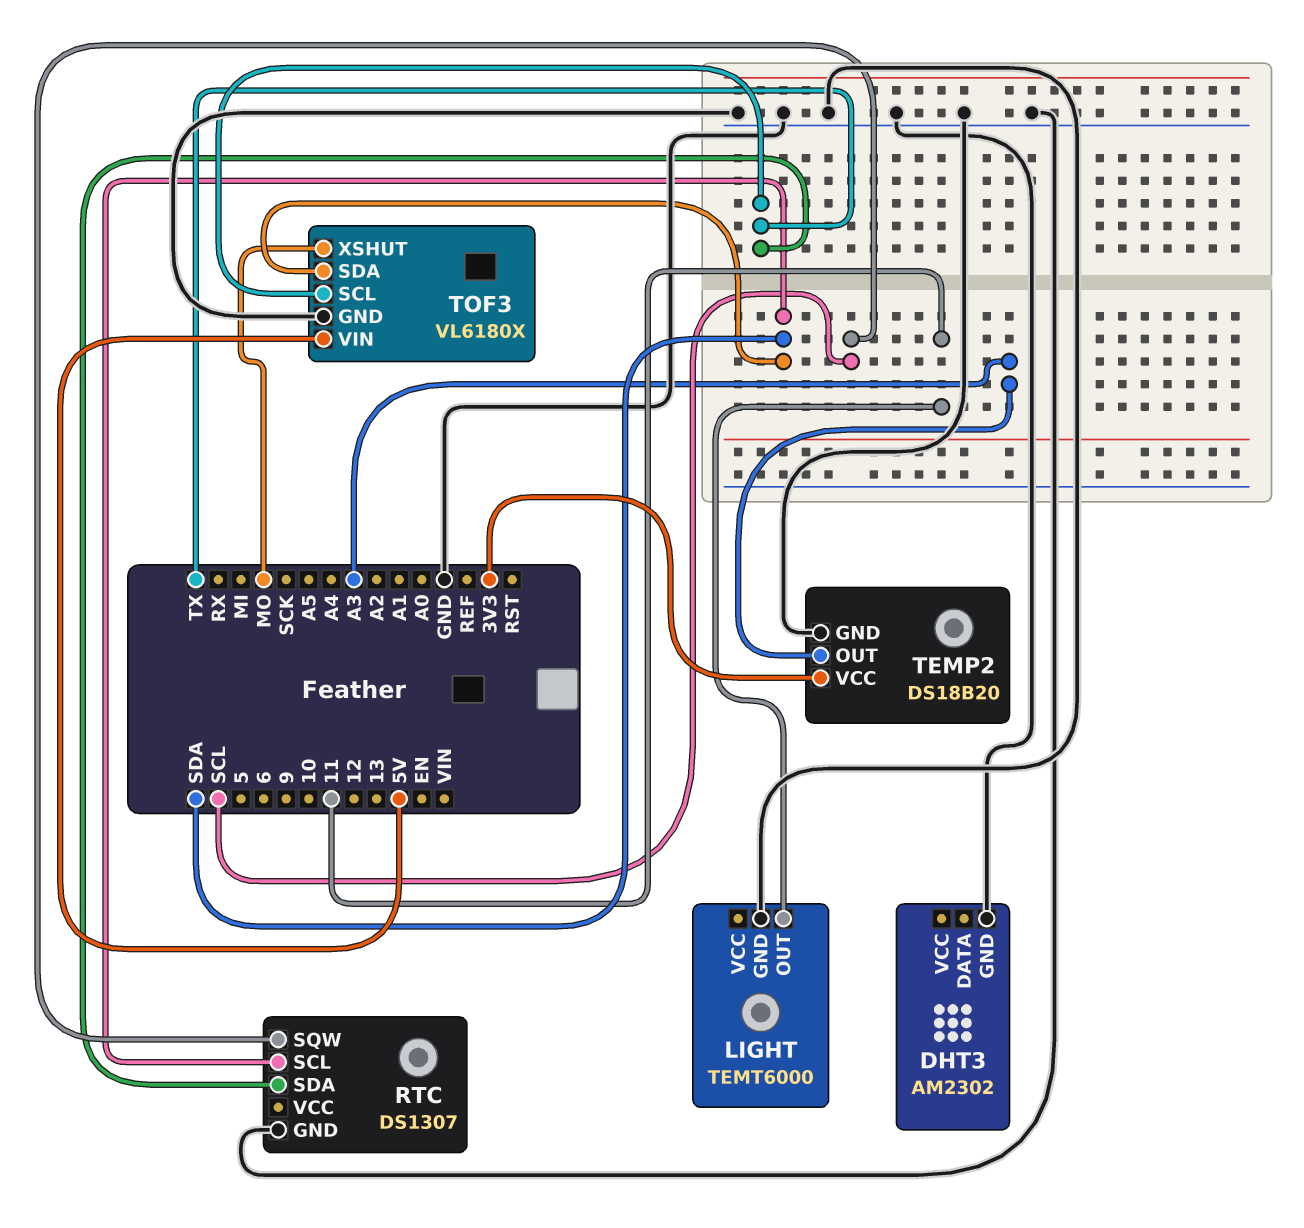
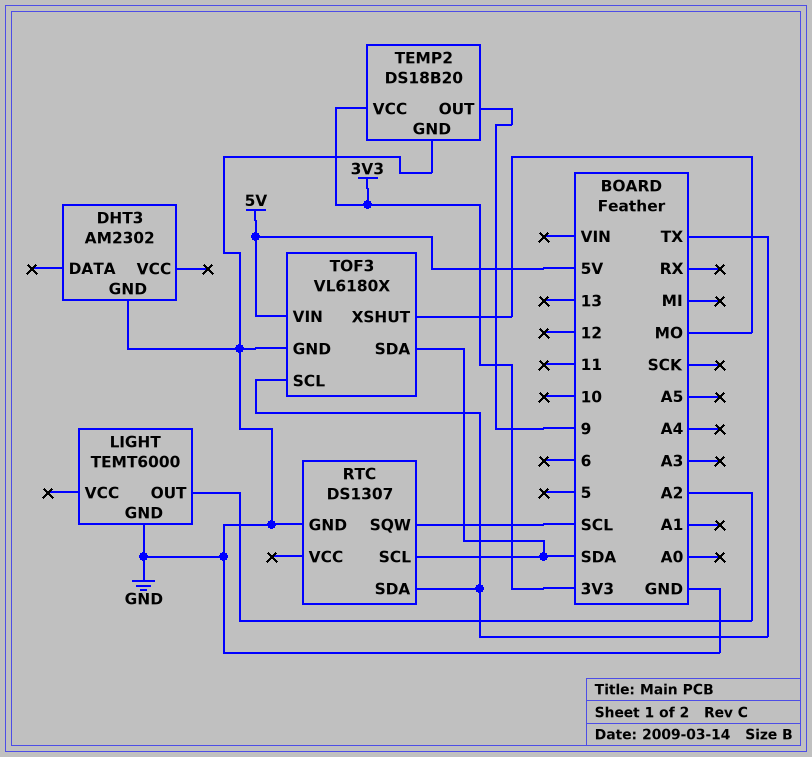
LIGHT pin OUT: 11 -> A2
TEMP2 pin OUT: A3 -> 9

